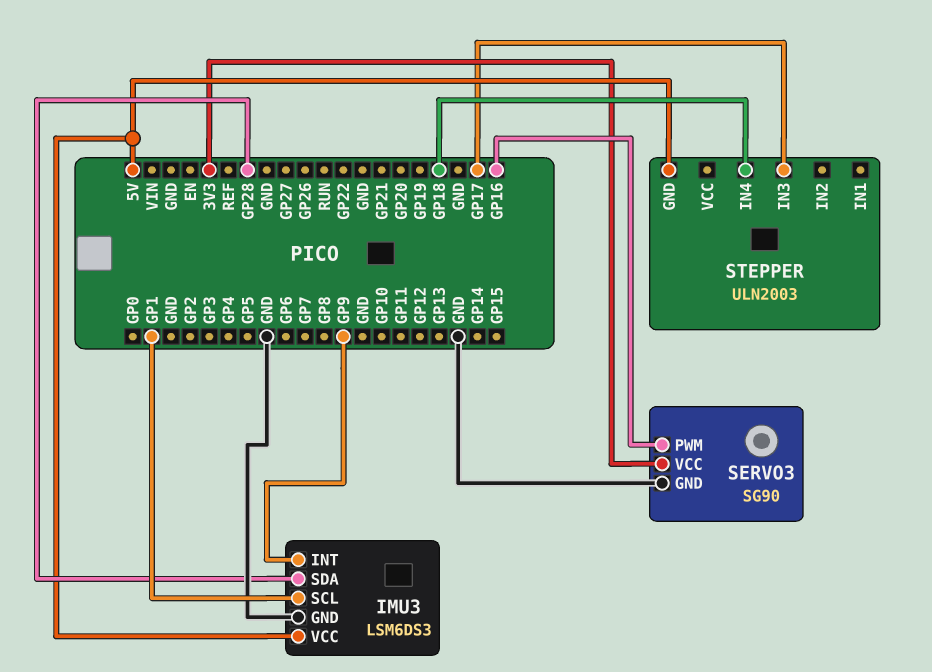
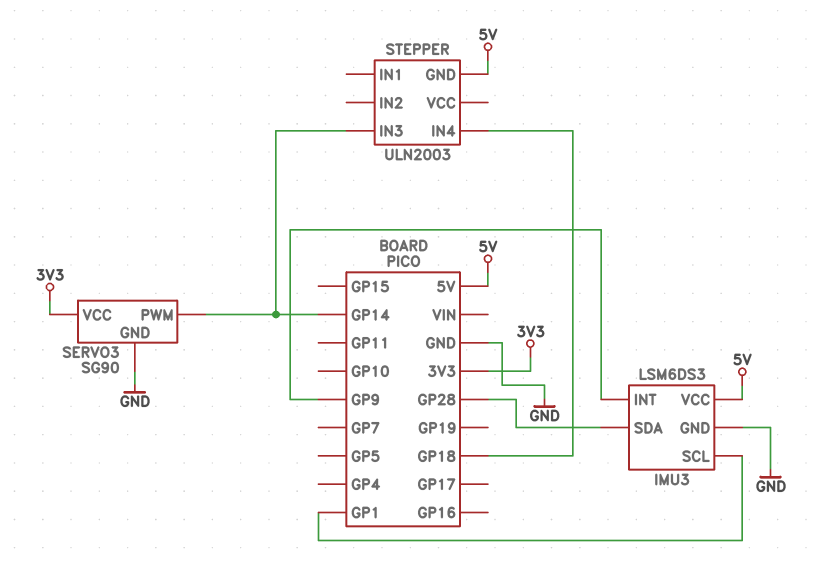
SERVO3 pin PWM: GP16 -> GP14
STEPPER pin IN3: GP17 -> GP14

